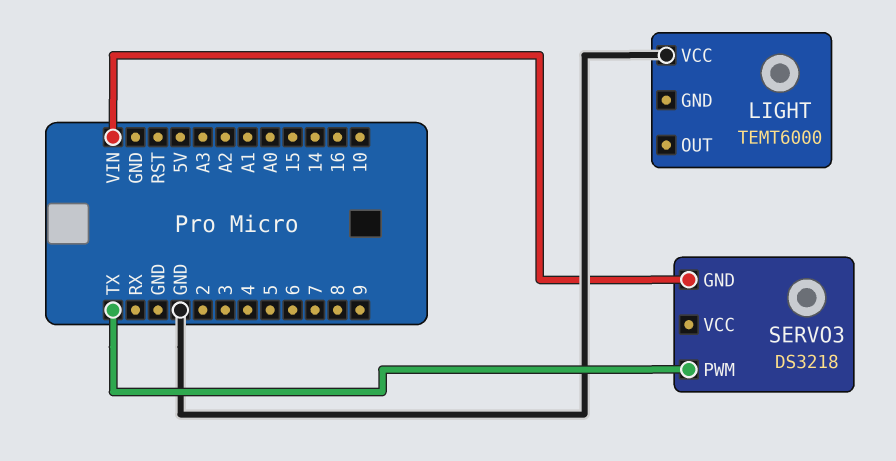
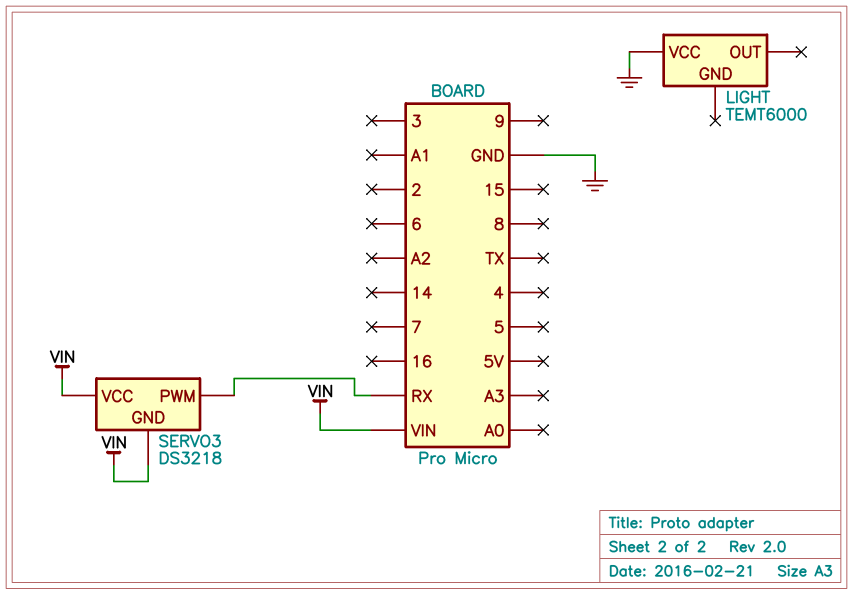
SERVO3 pin PWM: TX -> RX
SERVO3 pin VCC: none -> VIN

